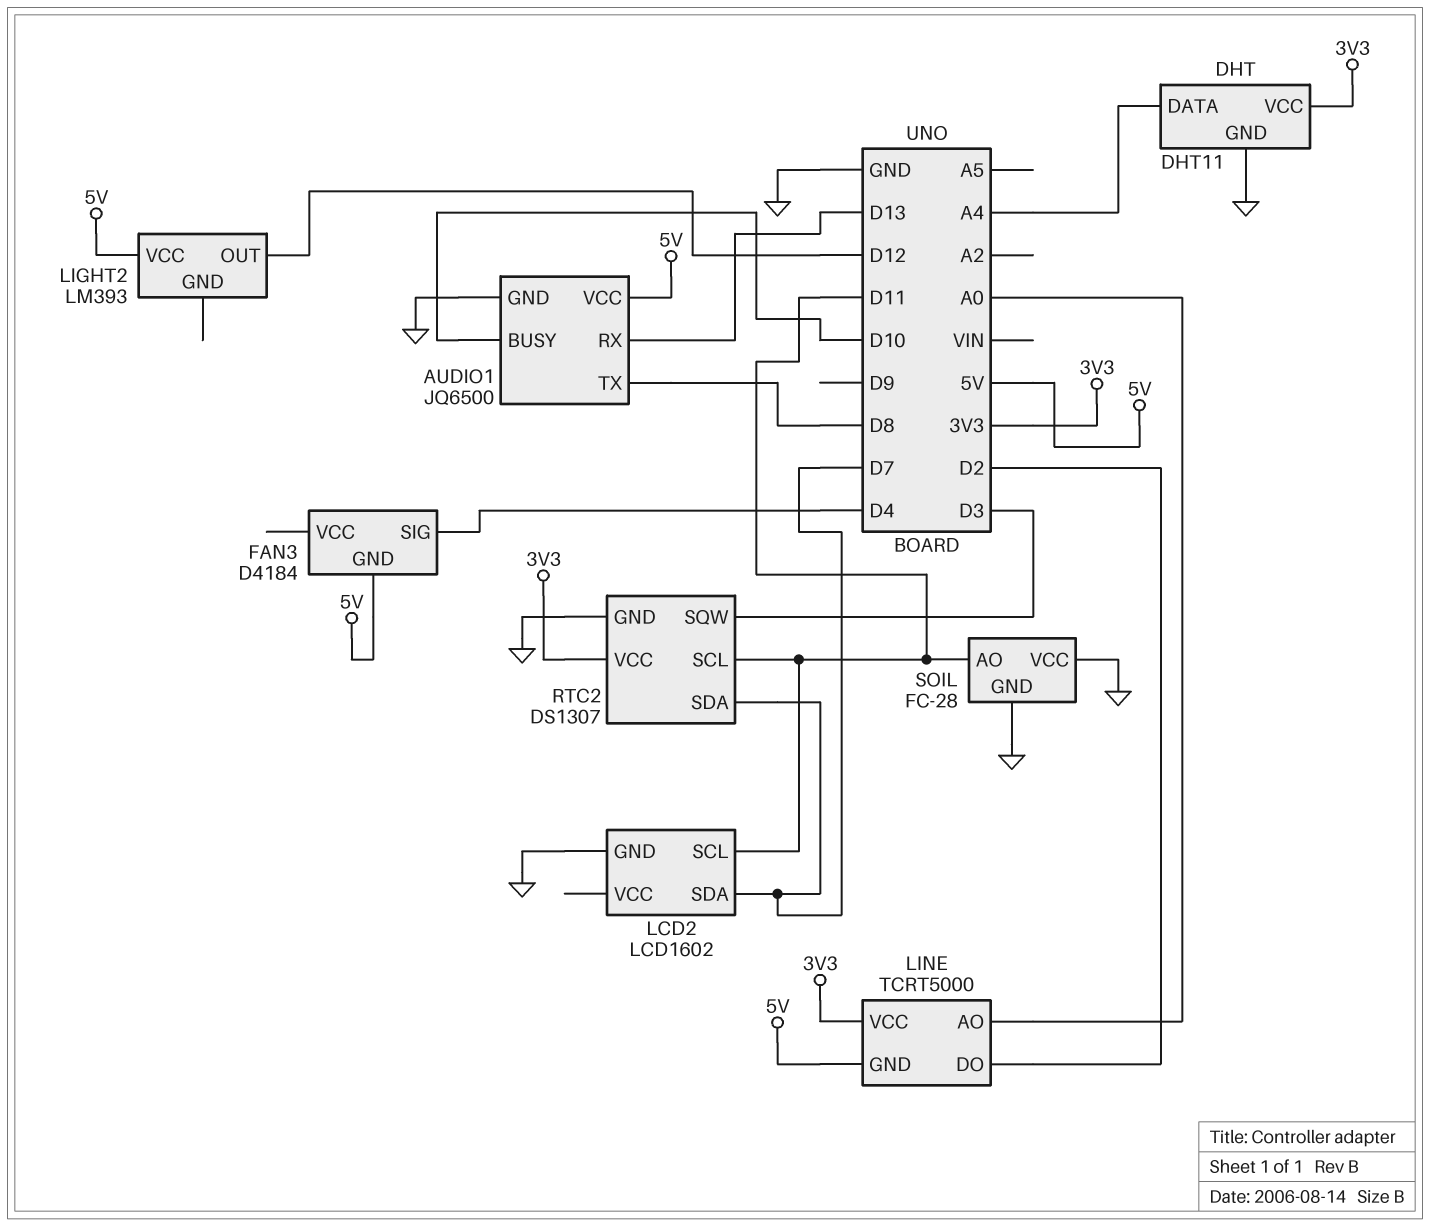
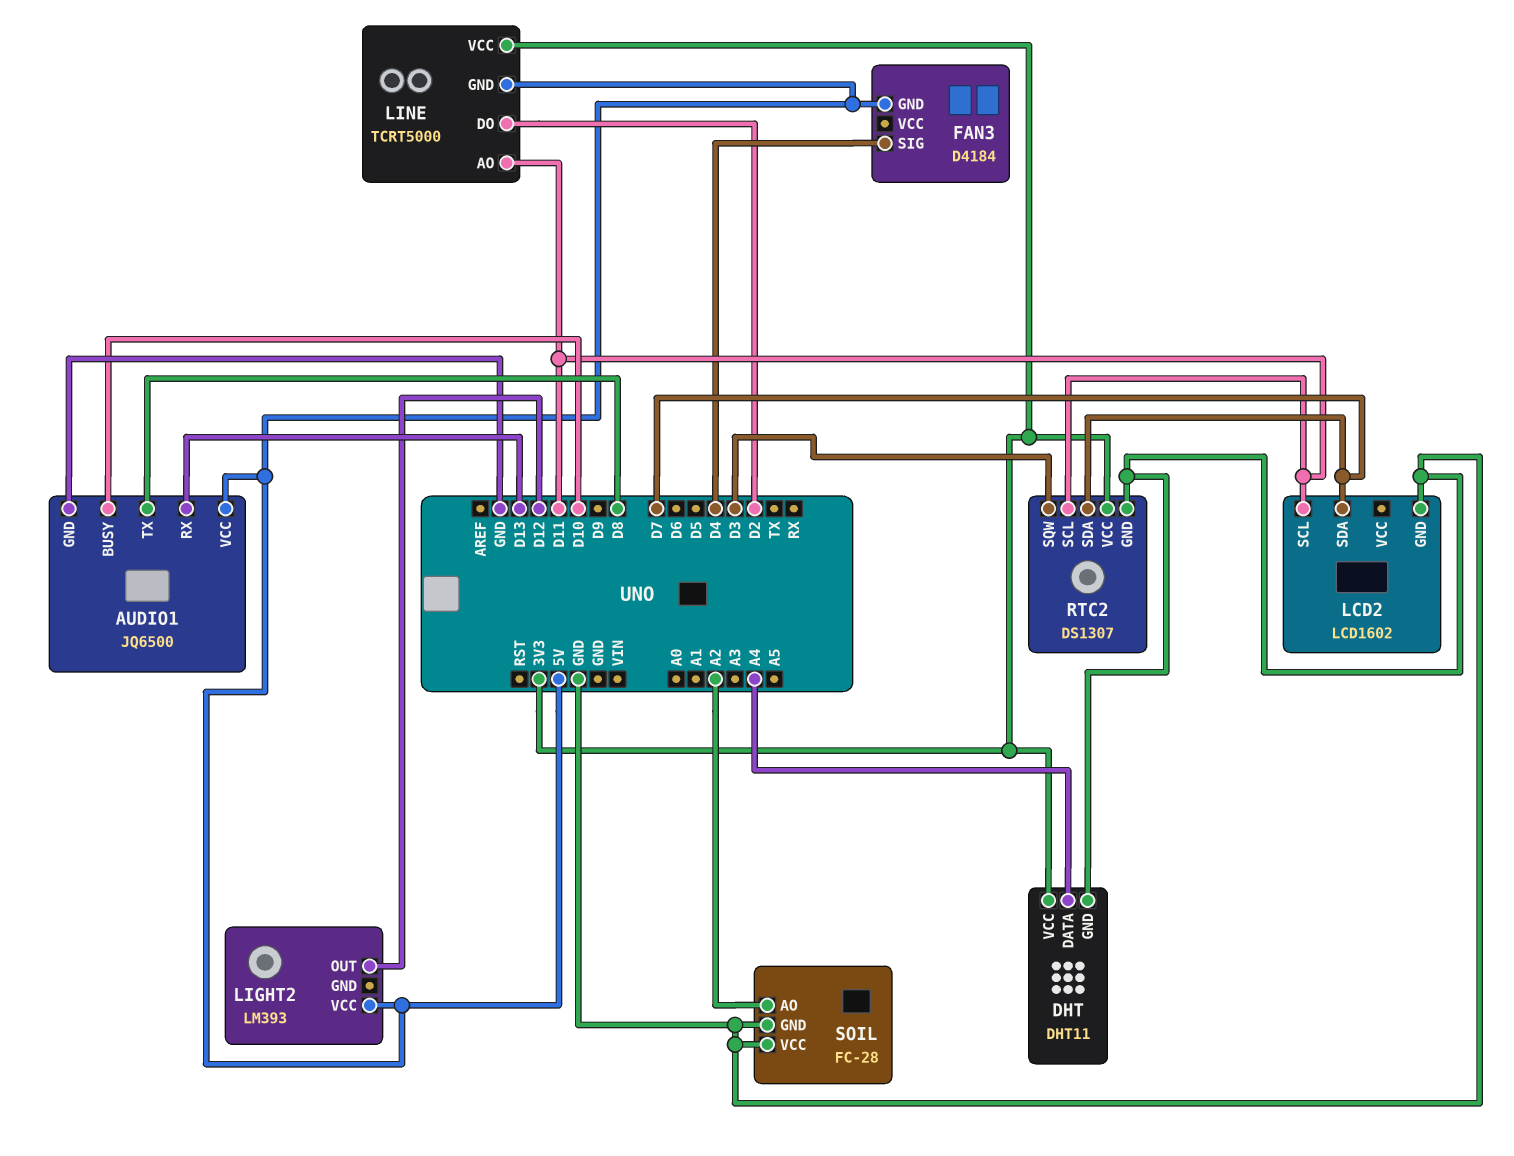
LINE pin AO: A0 -> D11
SOIL pin AO: D11 -> A2

